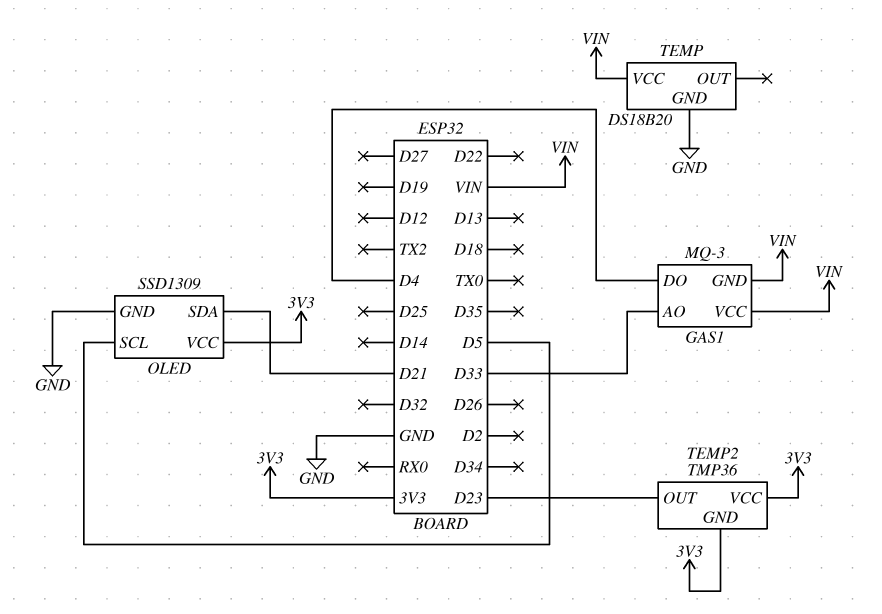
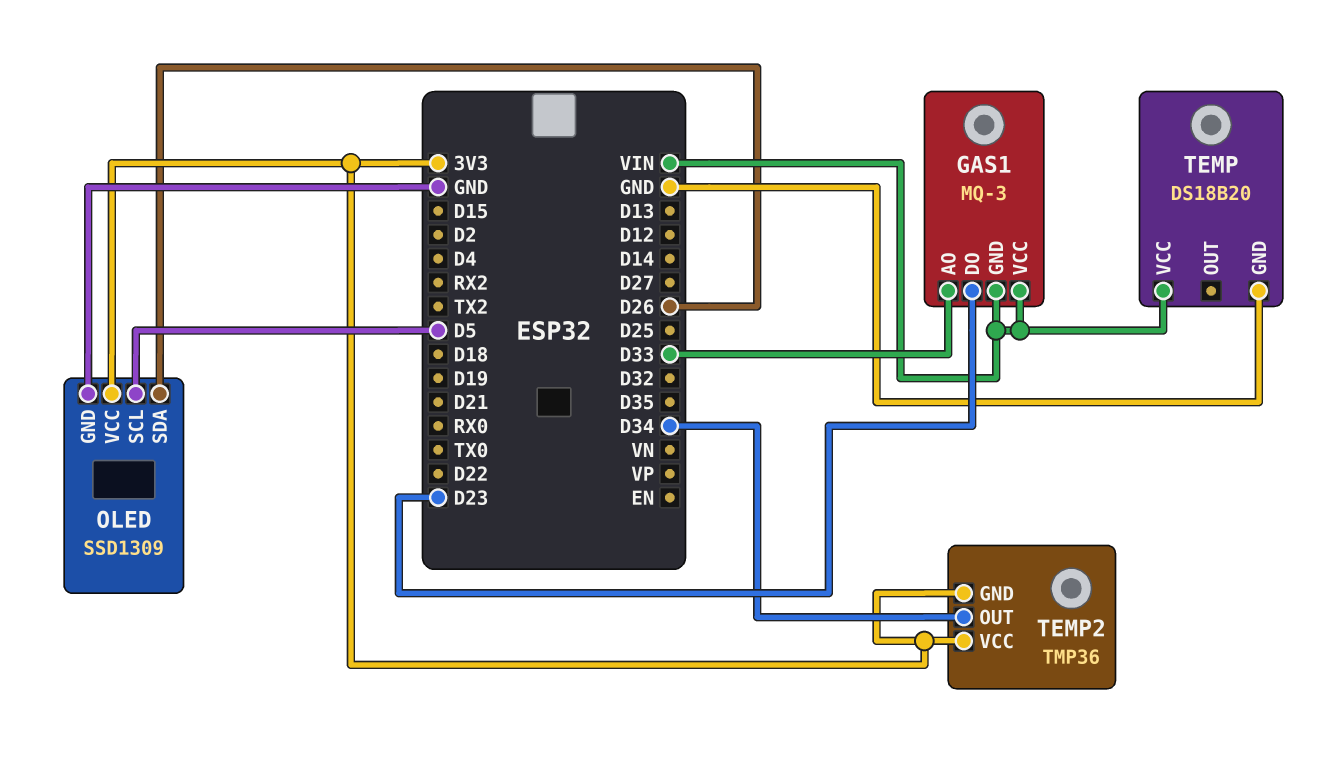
GAS1 pin DO: D4 -> D23
OLED pin SDA: D21 -> D26
TEMP2 pin OUT: D23 -> D34

